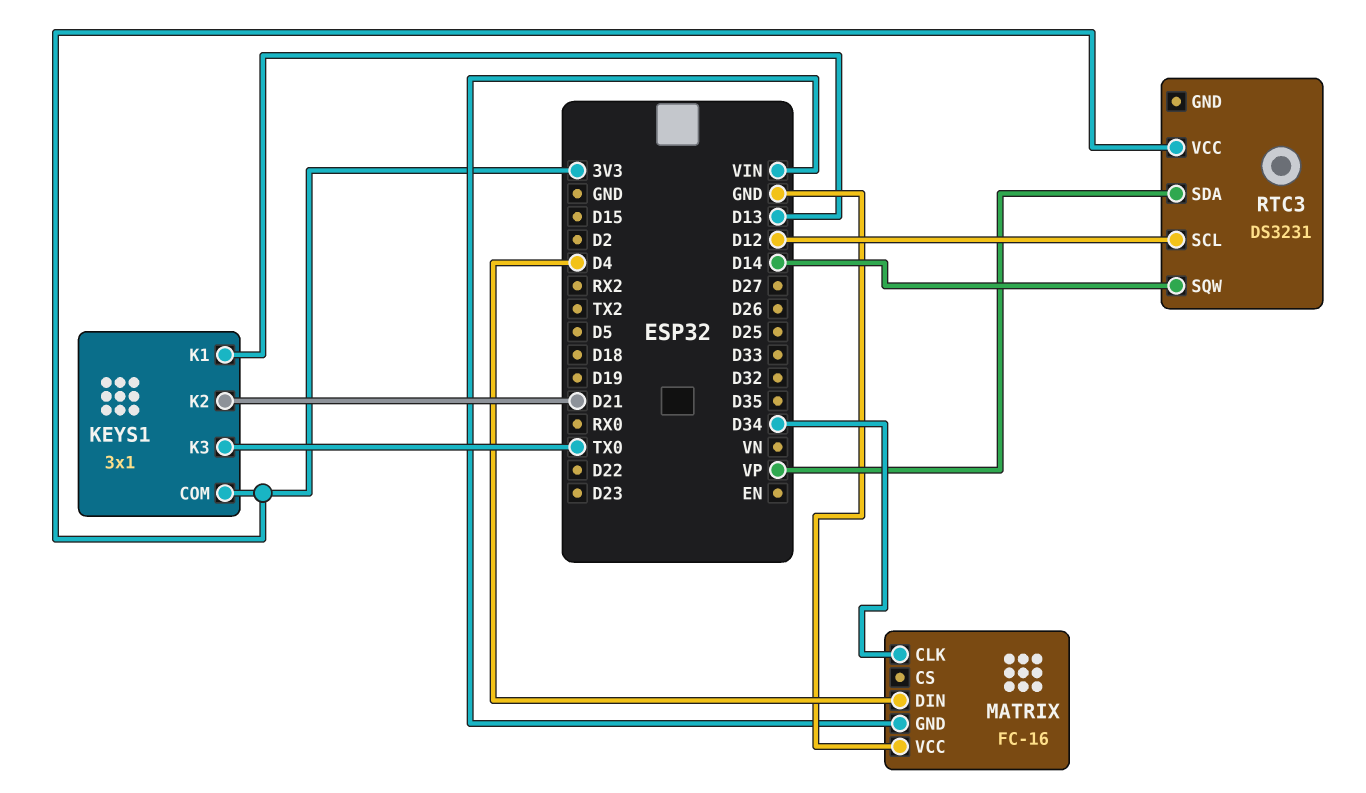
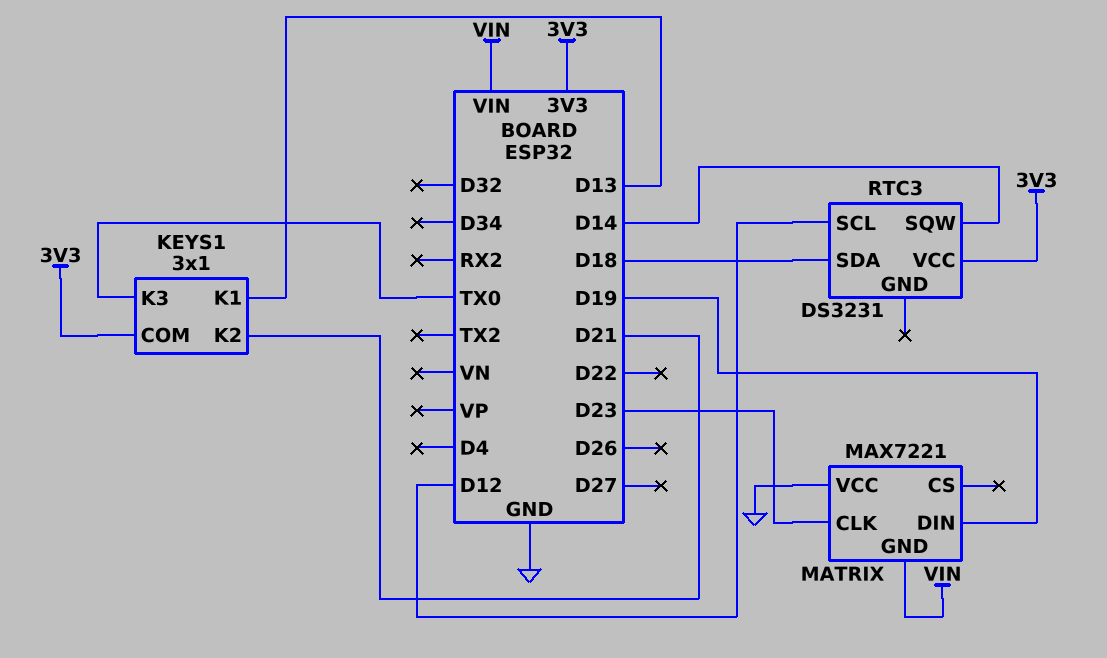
MATRIX: FC-16 -> MAX7221
MATRIX pin CLK: D34 -> D23
MATRIX pin DIN: D4 -> D19
RTC3 pin SDA: VP -> D18

